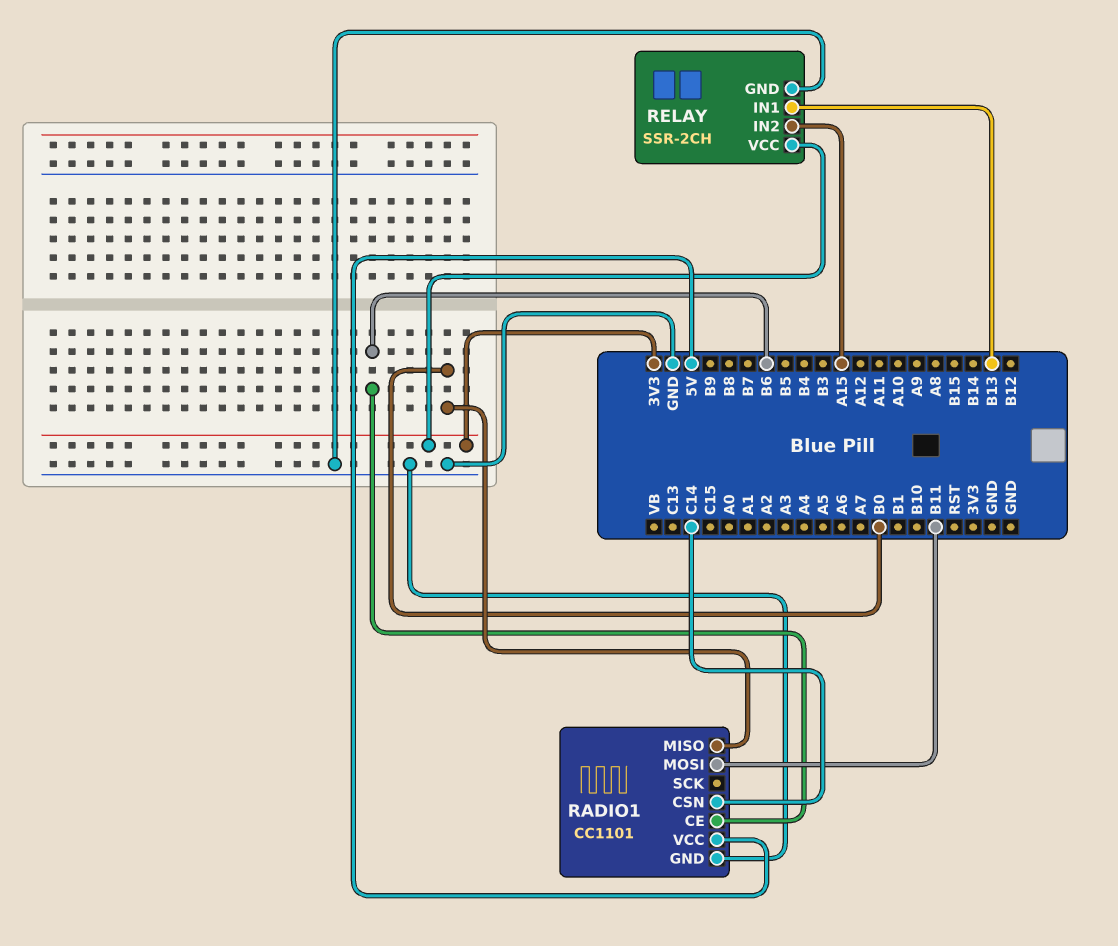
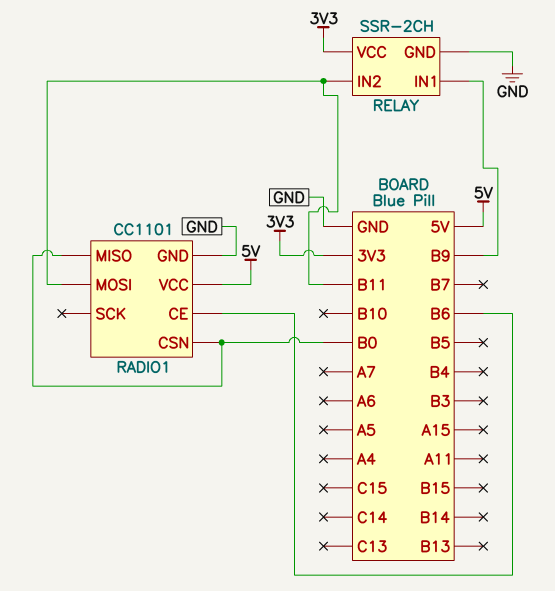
RADIO1 pin CSN: C14 -> B0
RELAY pin IN1: B13 -> B9
RELAY pin IN2: A15 -> B11

